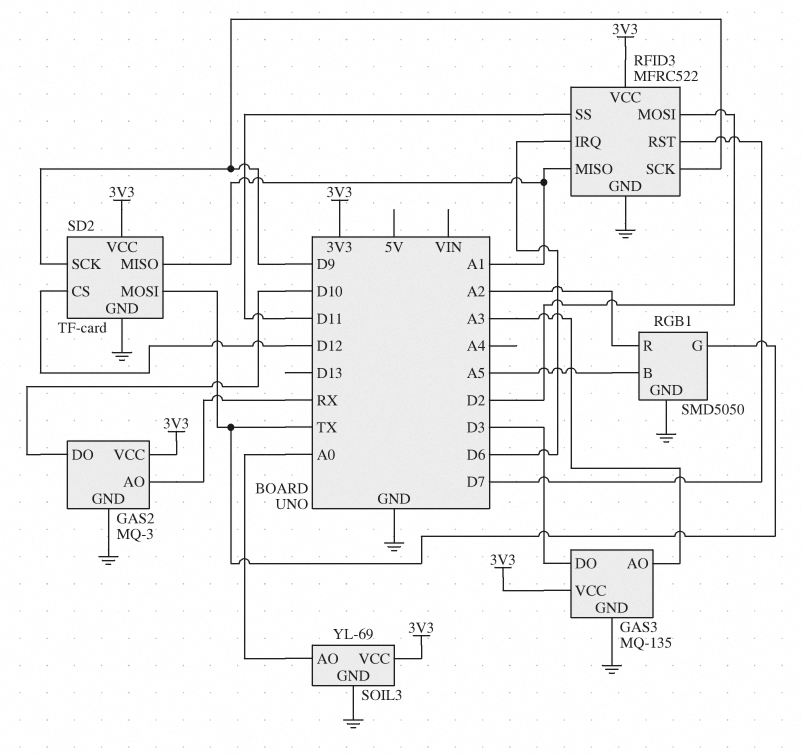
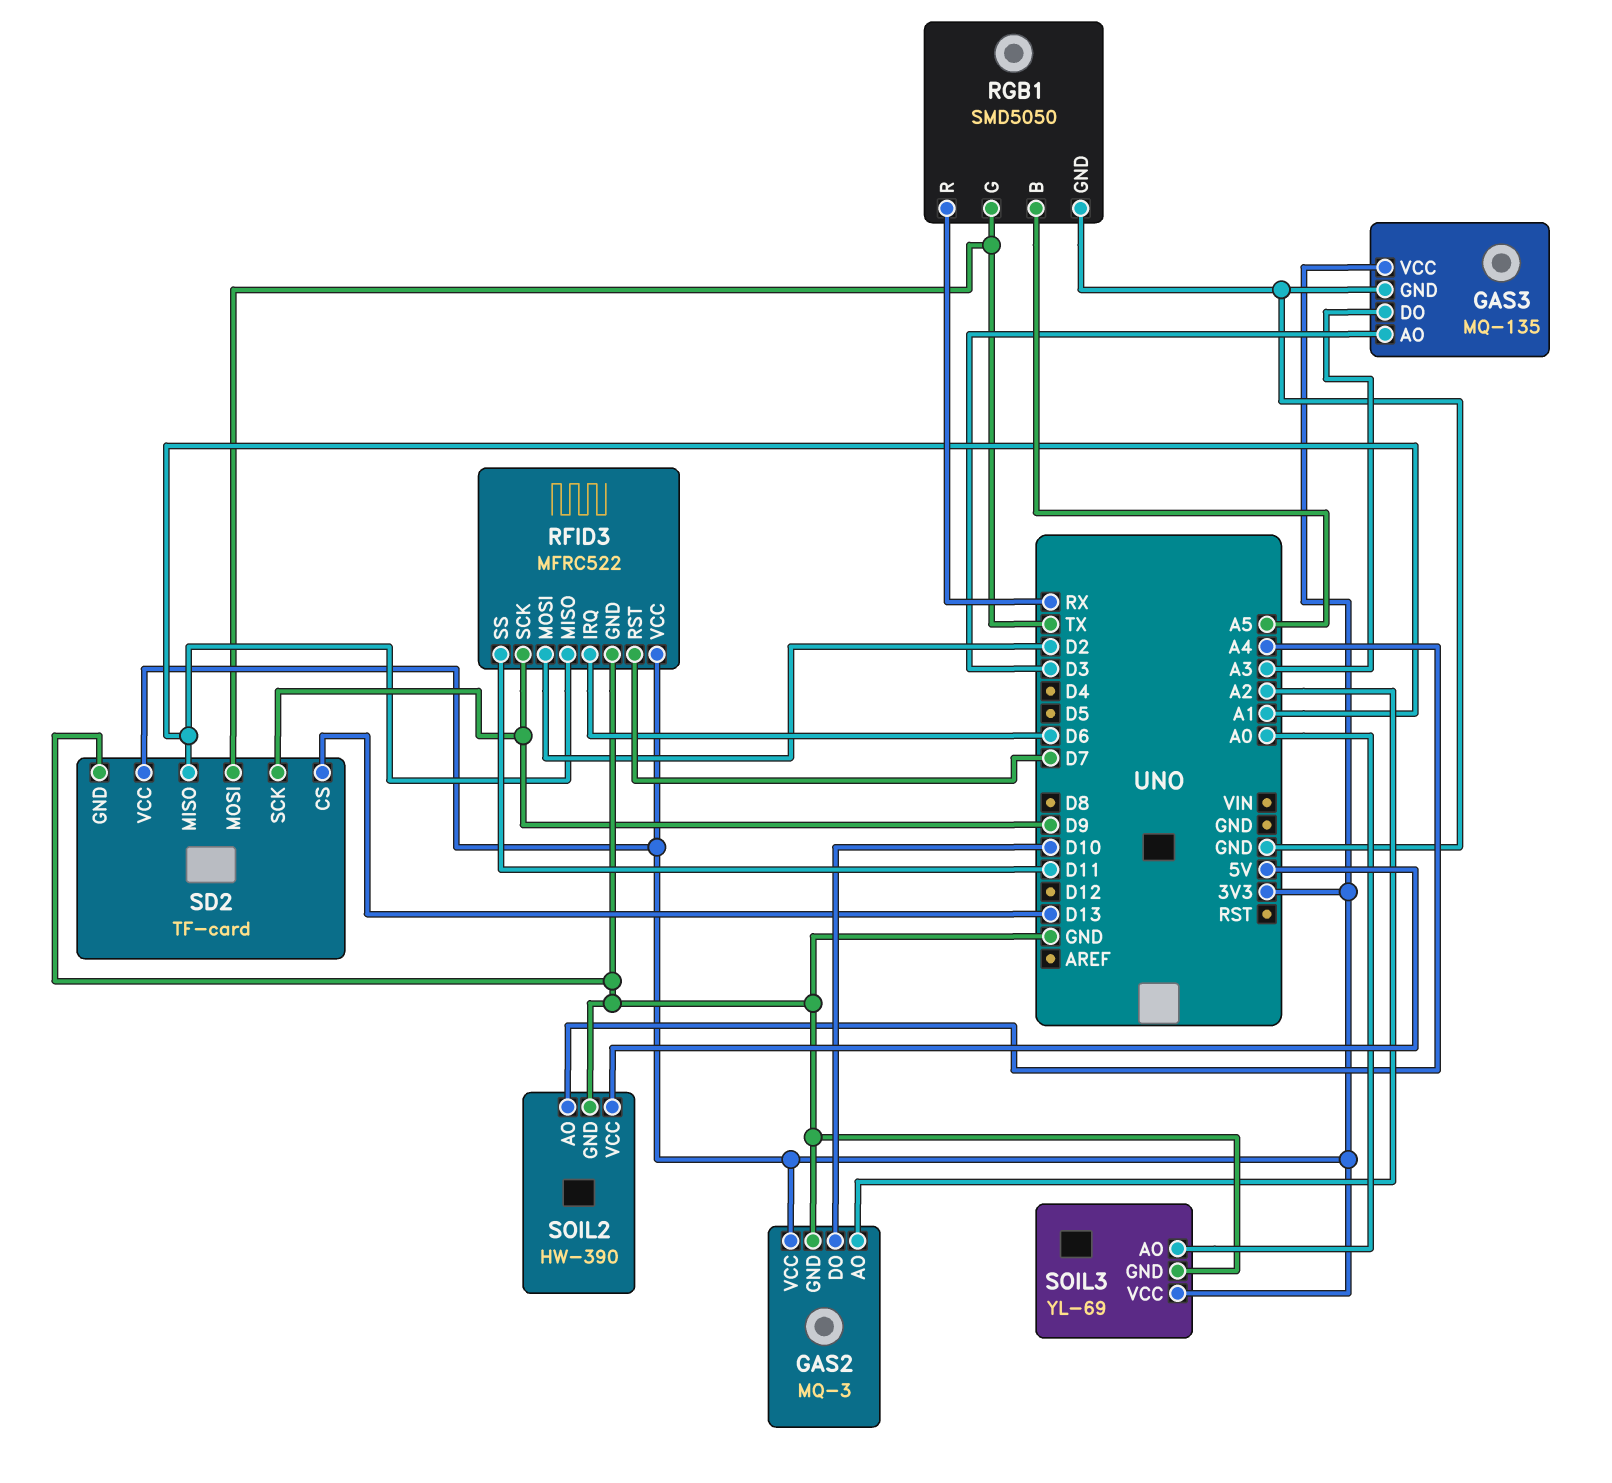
GAS2 pin AO: RX -> A2
GAS3 pin AO: A3 -> D3
GAS3 pin DO: D3 -> A3
RGB1 pin R: A2 -> RX
SD2 pin CS: D12 -> D13
SOIL2: none -> HW-390
SOIL2 pin AO: none -> A4
SOIL2 pin GND: none -> GND
SOIL2 pin VCC: none -> 5V

